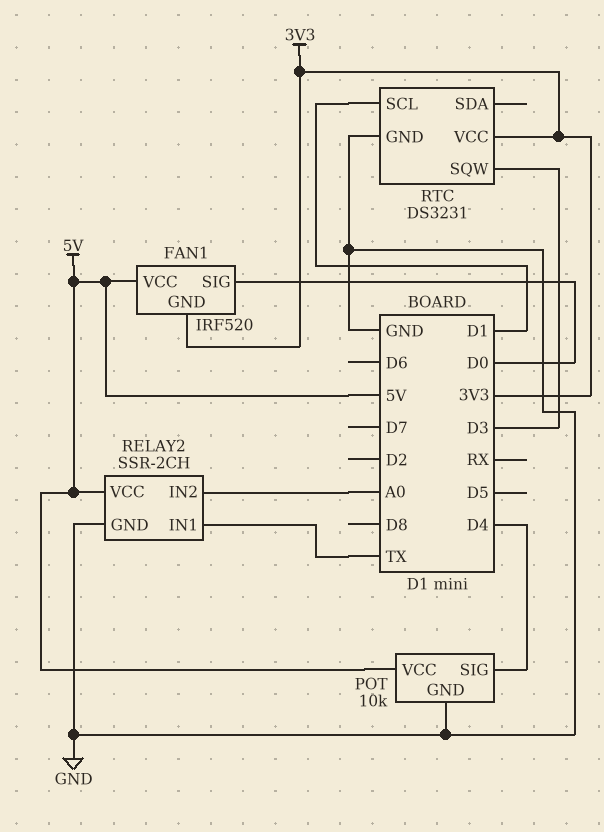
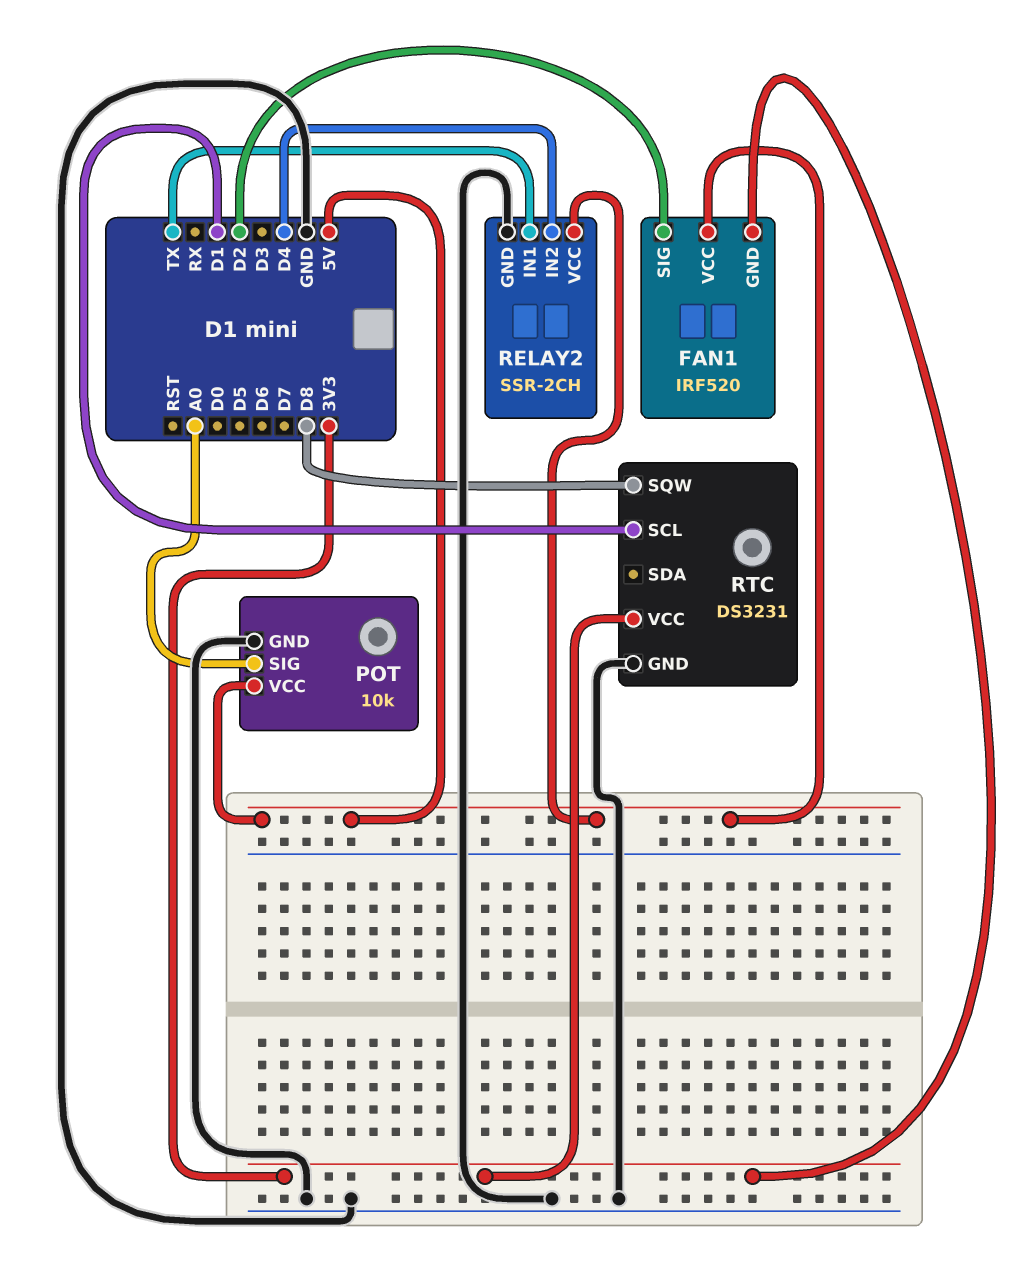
FAN1 pin SIG: D0 -> D2
POT pin SIG: D4 -> A0
RELAY2 pin IN2: A0 -> D4
RTC pin SQW: D3 -> D8

